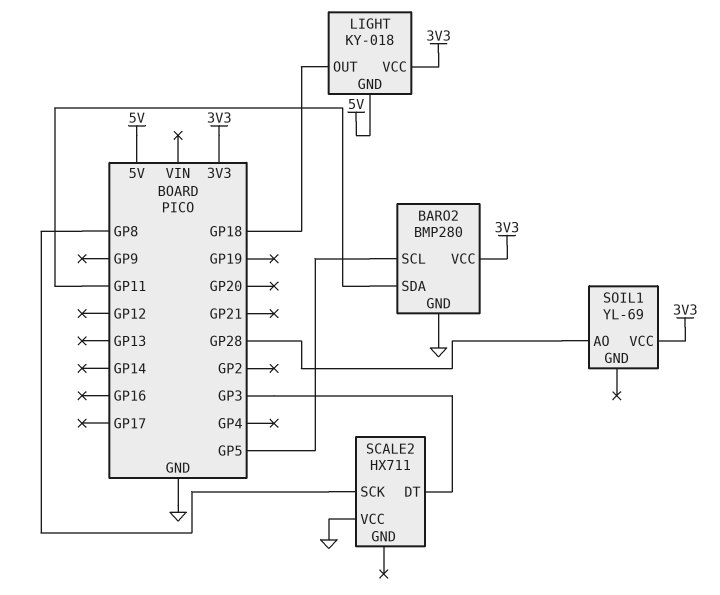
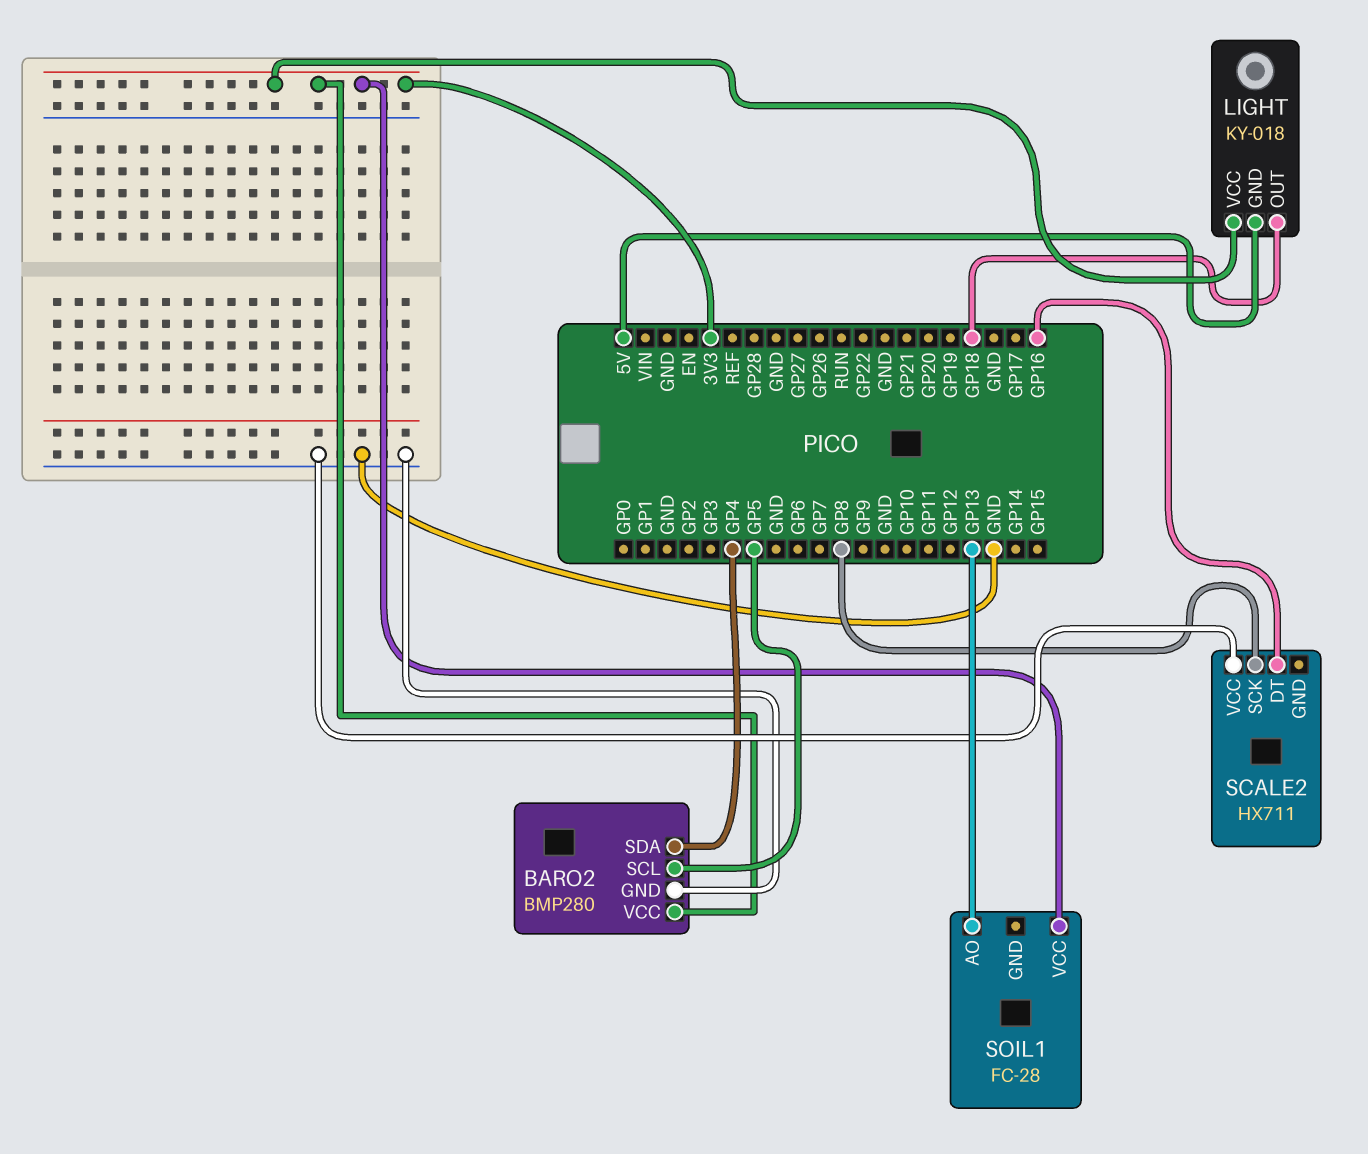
BARO2 pin SDA: GP11 -> GP4
SCALE2 pin DT: GP3 -> GP16
SOIL1: YL-69 -> FC-28
SOIL1 pin AO: GP28 -> GP13

